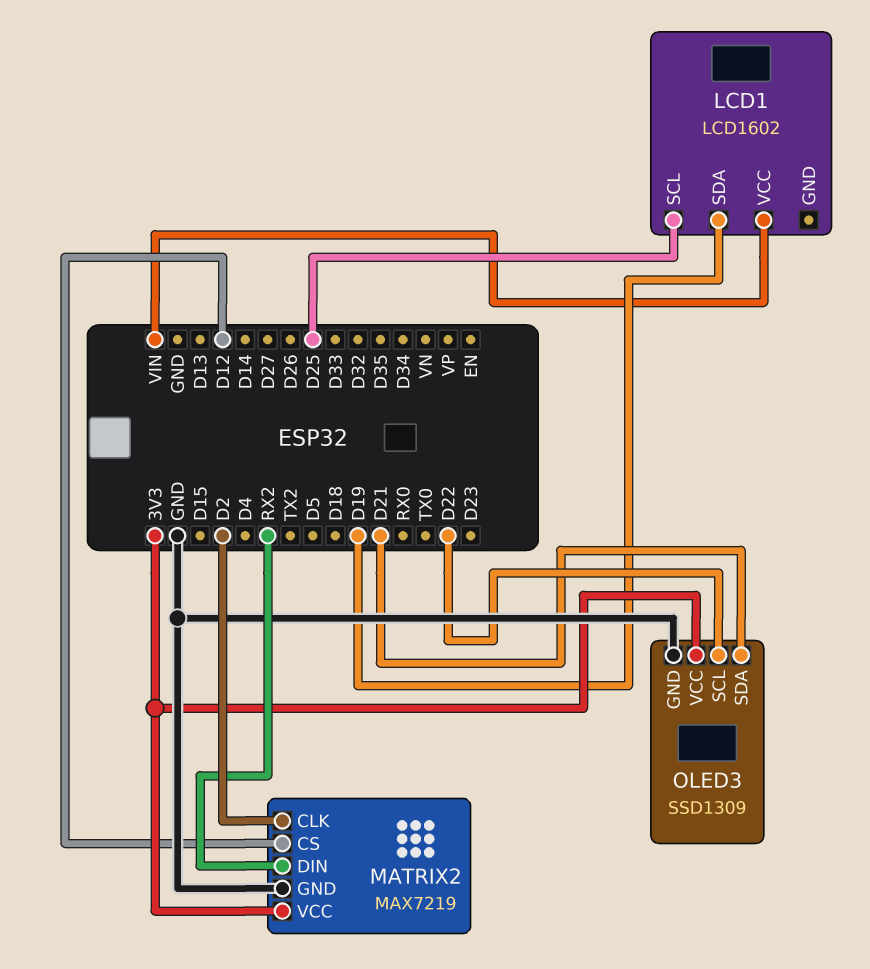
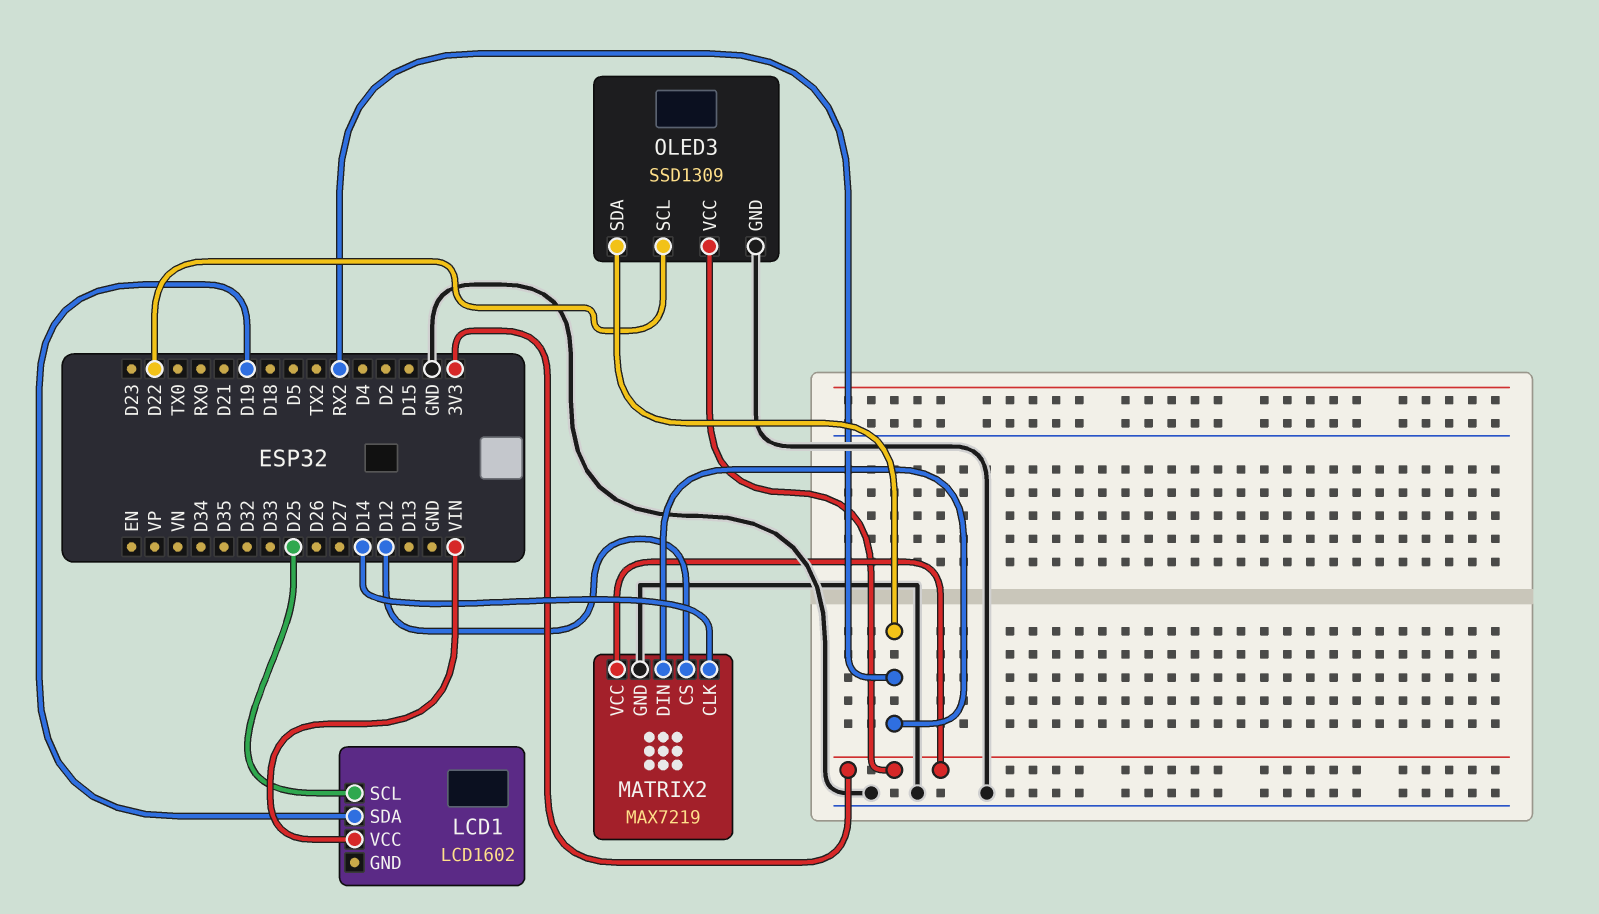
MATRIX2 pin CLK: D2 -> D14
OLED3 pin SDA: D21 -> RX2

